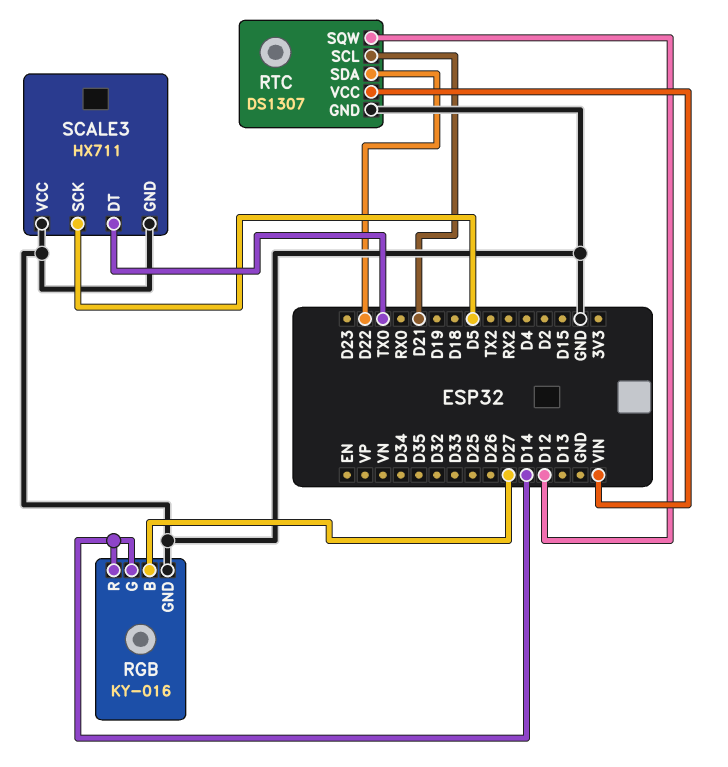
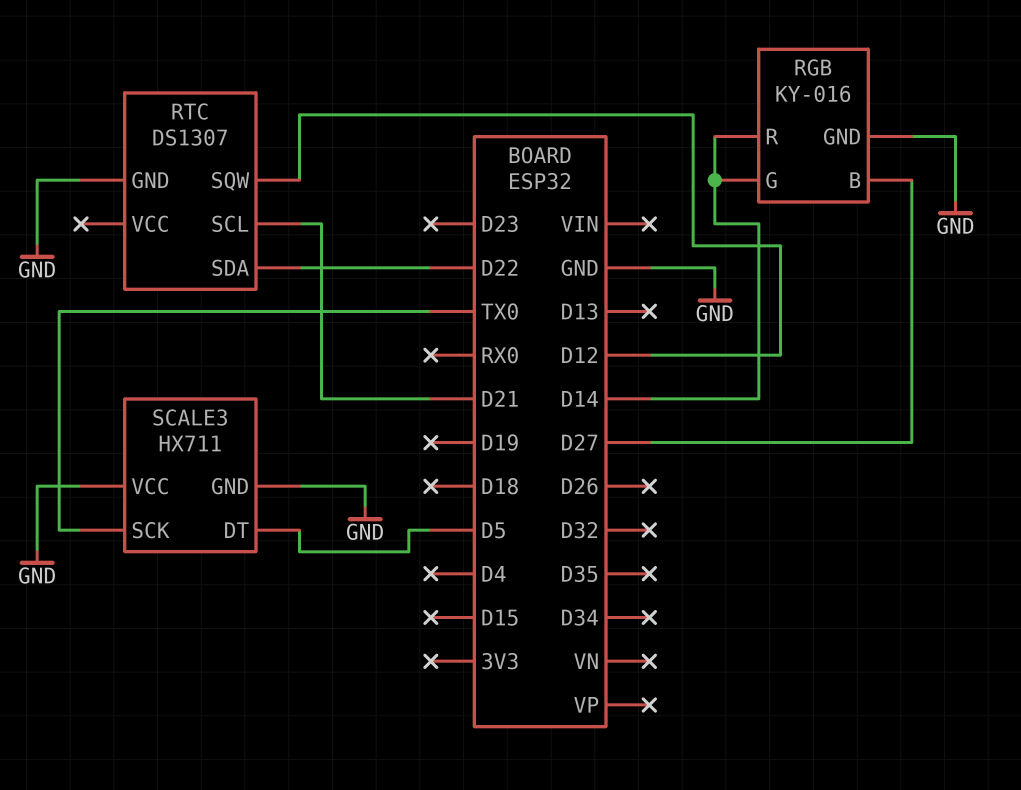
RTC pin VCC: VIN -> none
SCALE3 pin DT: TX0 -> D5
SCALE3 pin SCK: D5 -> TX0

